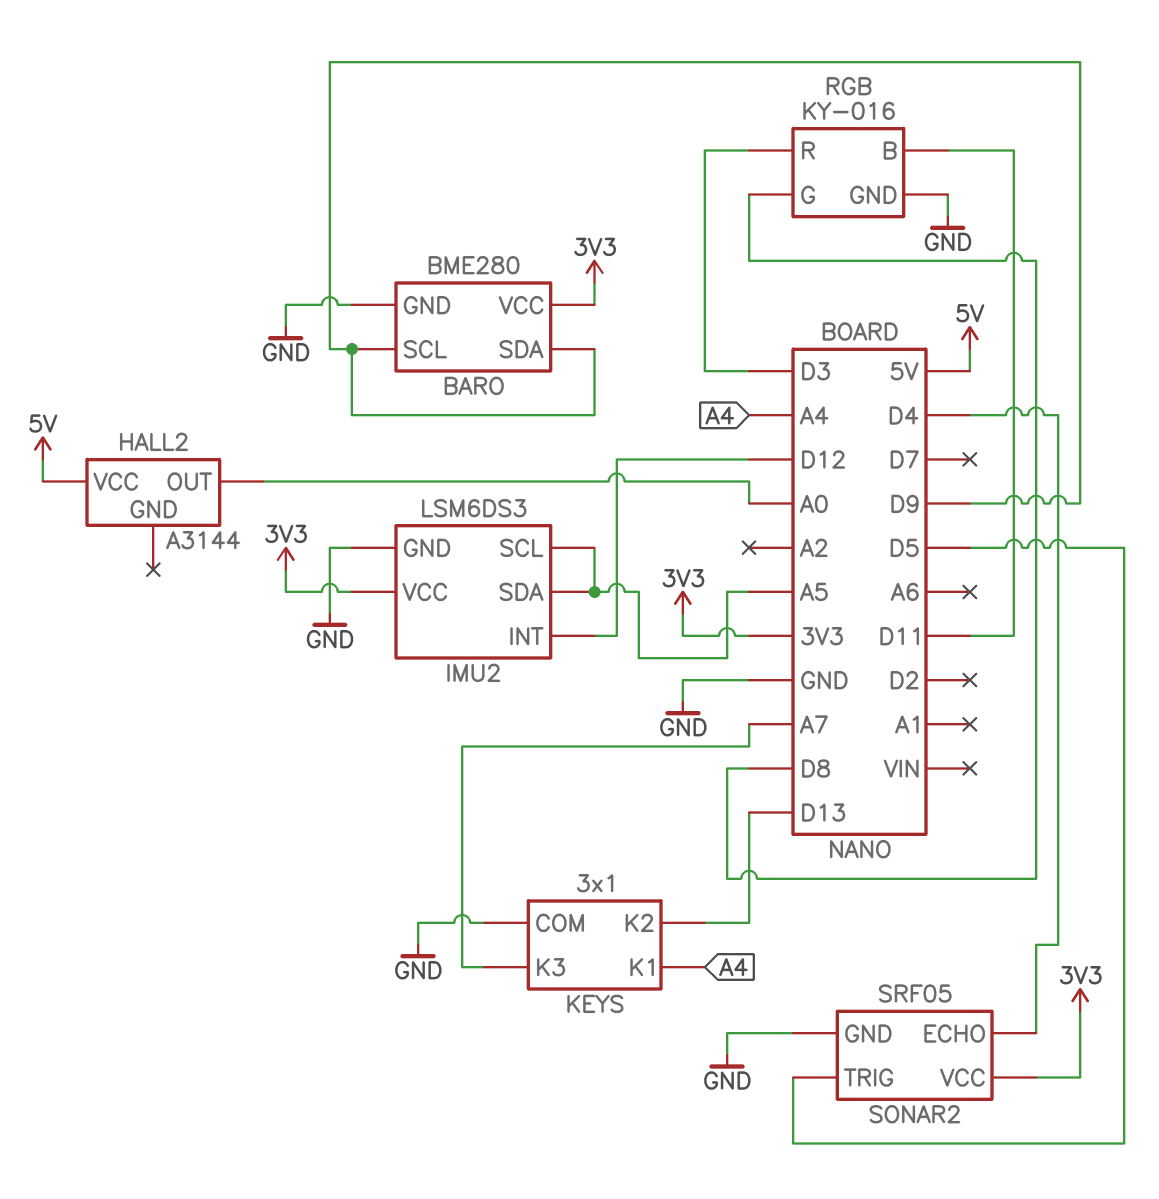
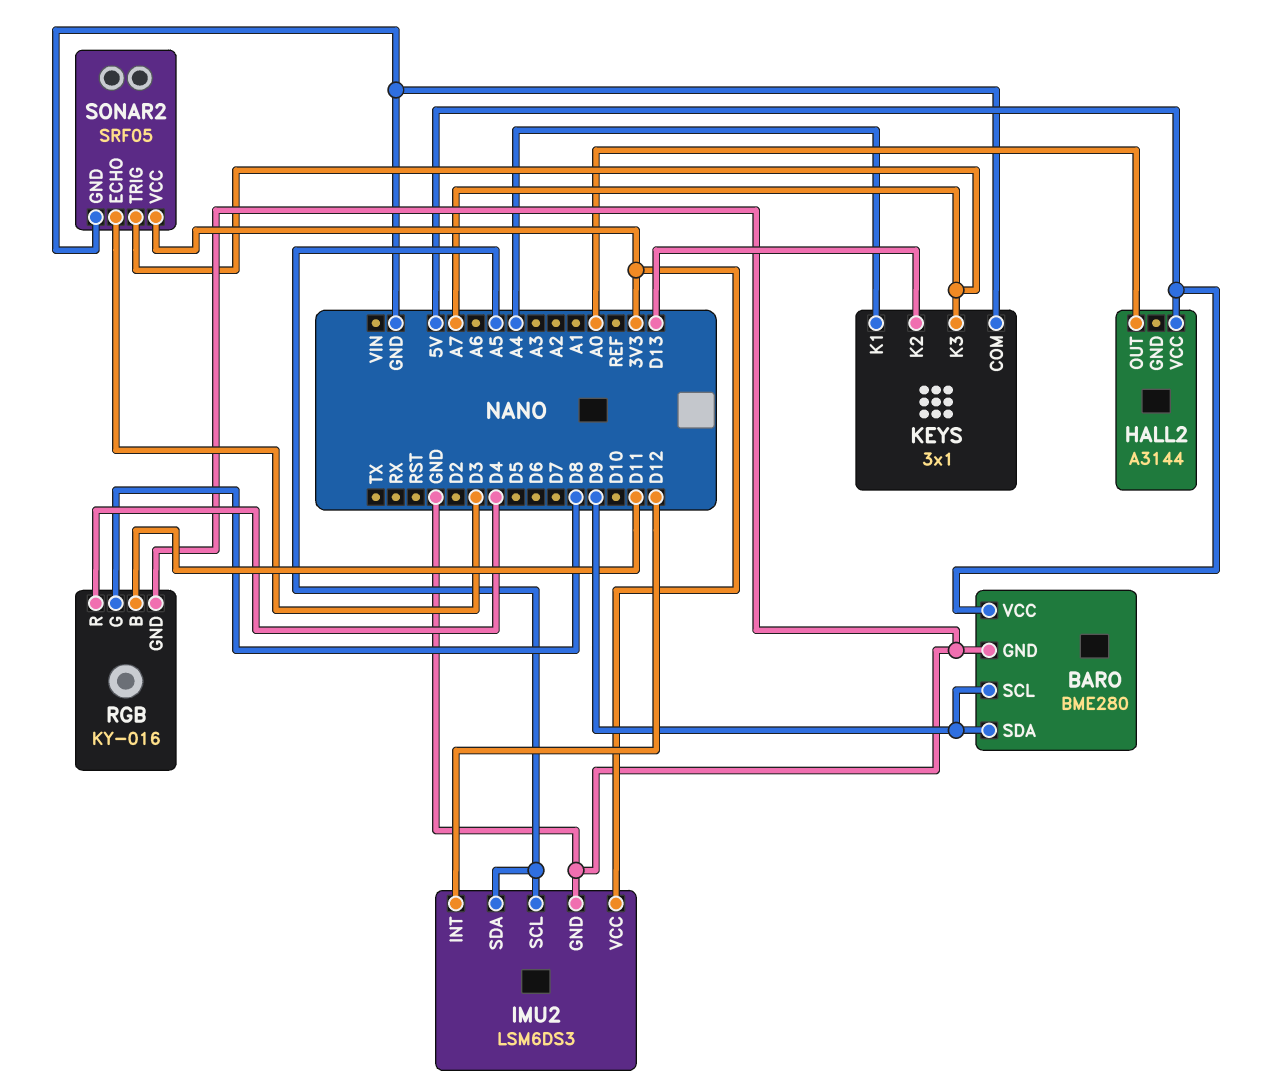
BARO pin VCC: 3V3 -> 5V
RGB pin R: D3 -> D4
SONAR2 pin ECHO: D4 -> D3
SONAR2 pin TRIG: D5 -> A7

